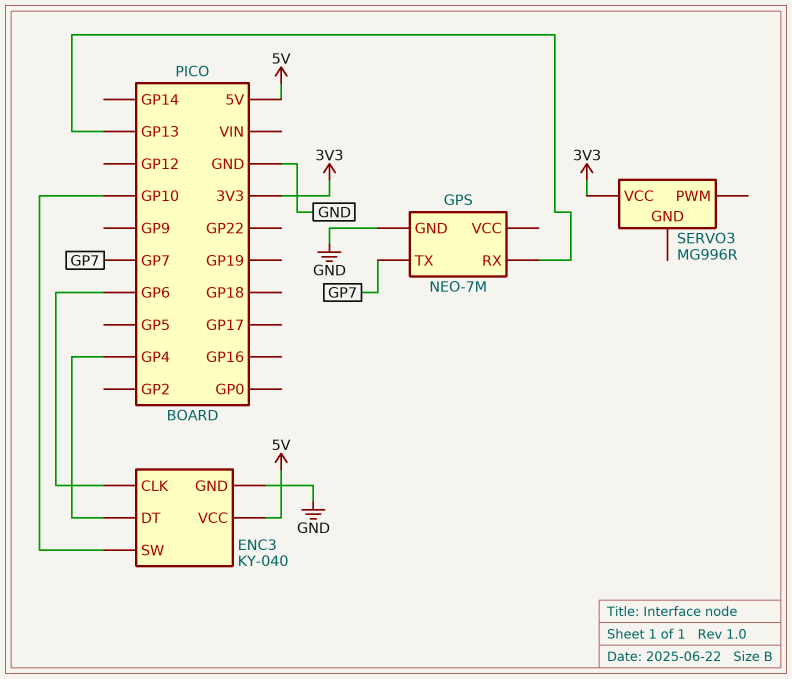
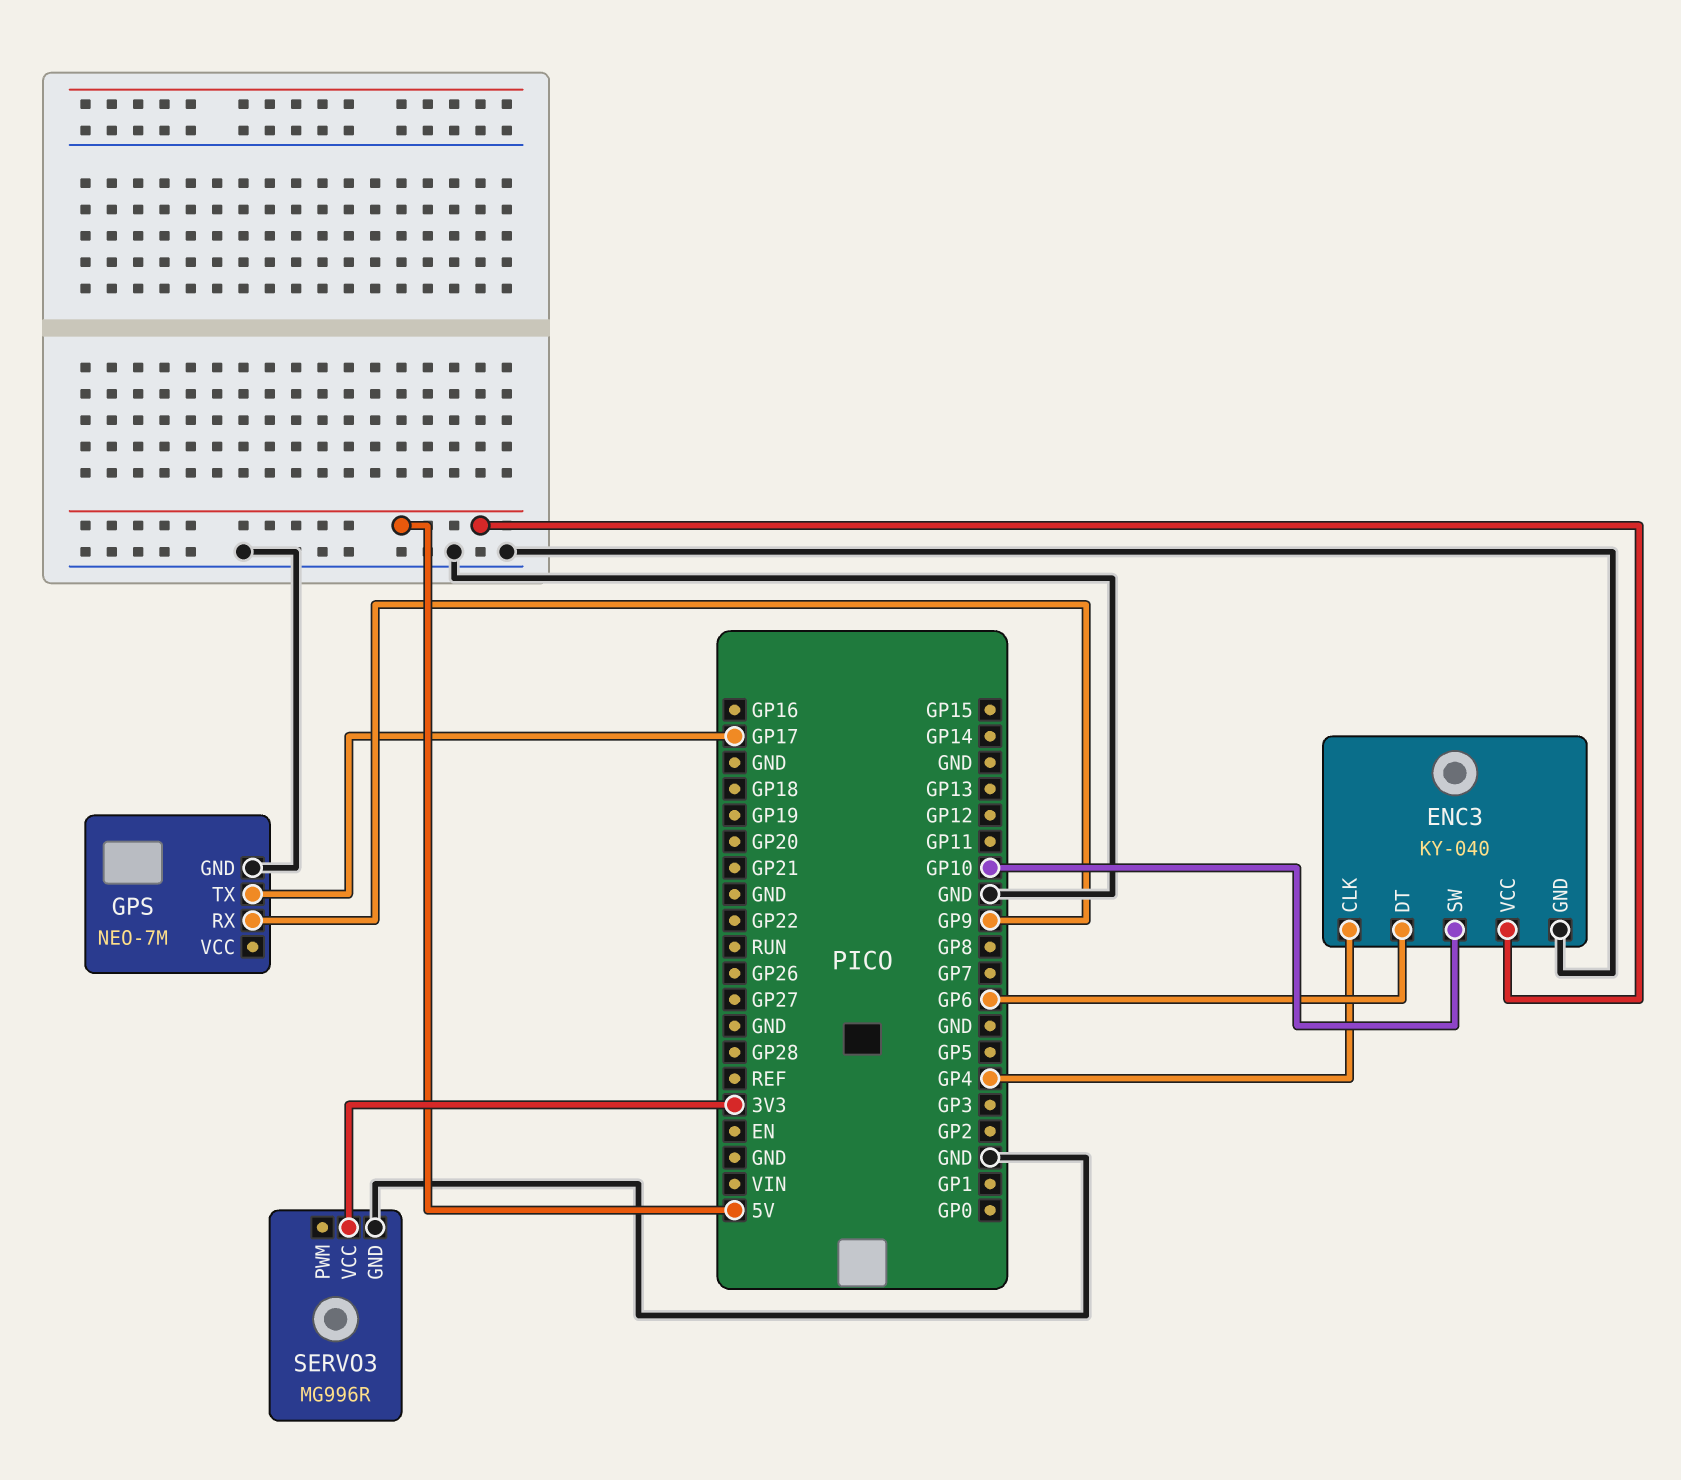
ENC3 pin CLK: GP6 -> GP4
ENC3 pin DT: GP4 -> GP6
GPS pin RX: GP13 -> GP9
GPS pin TX: GP7 -> GP17
SERVO3 pin GND: none -> GND

